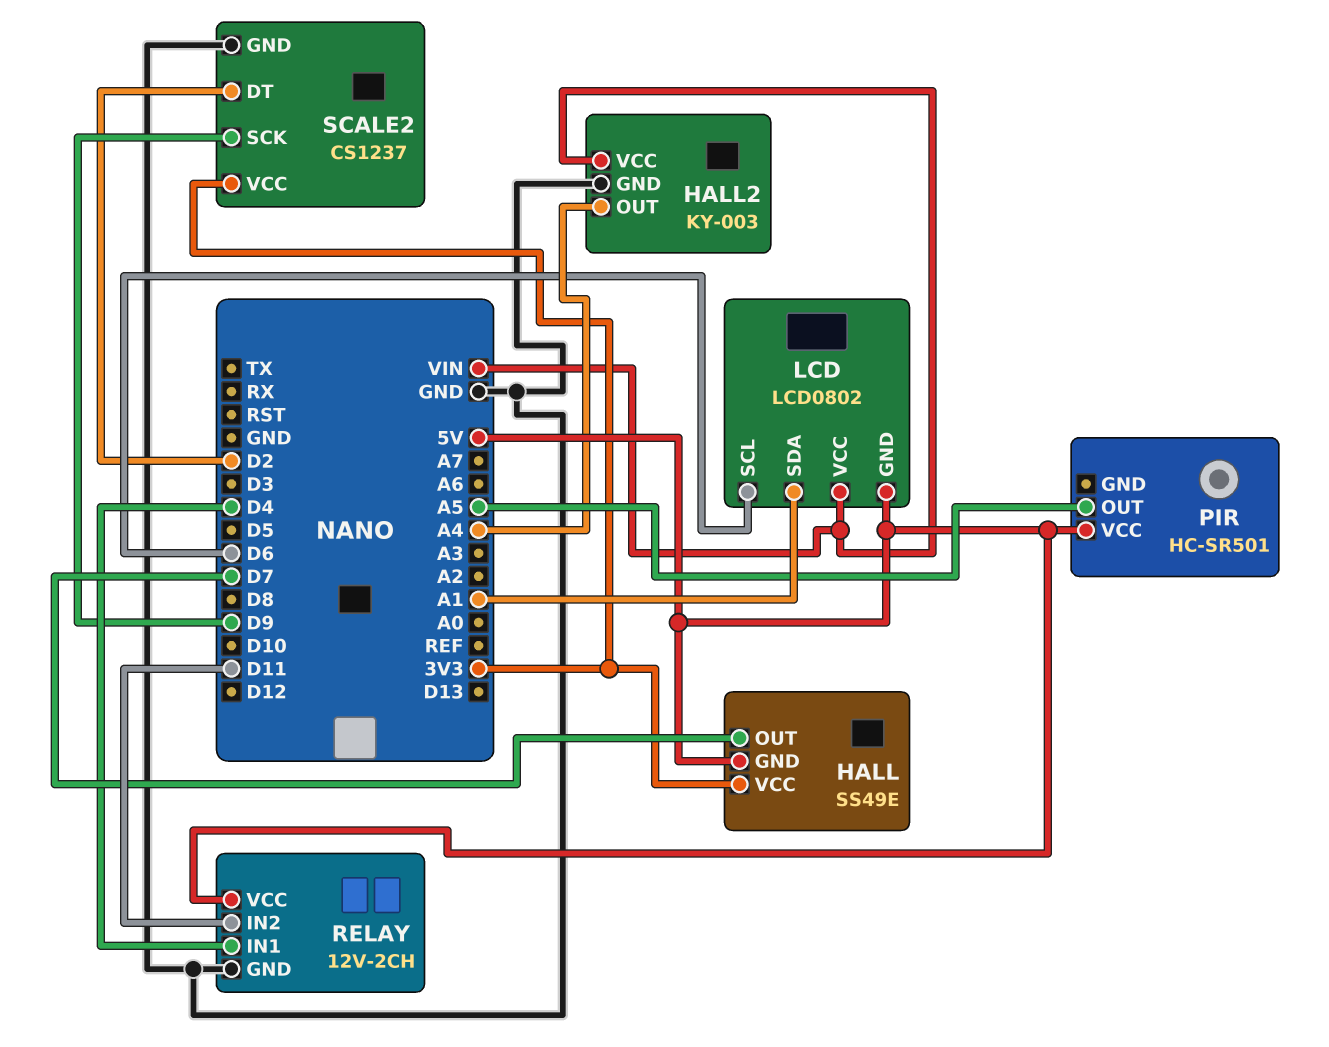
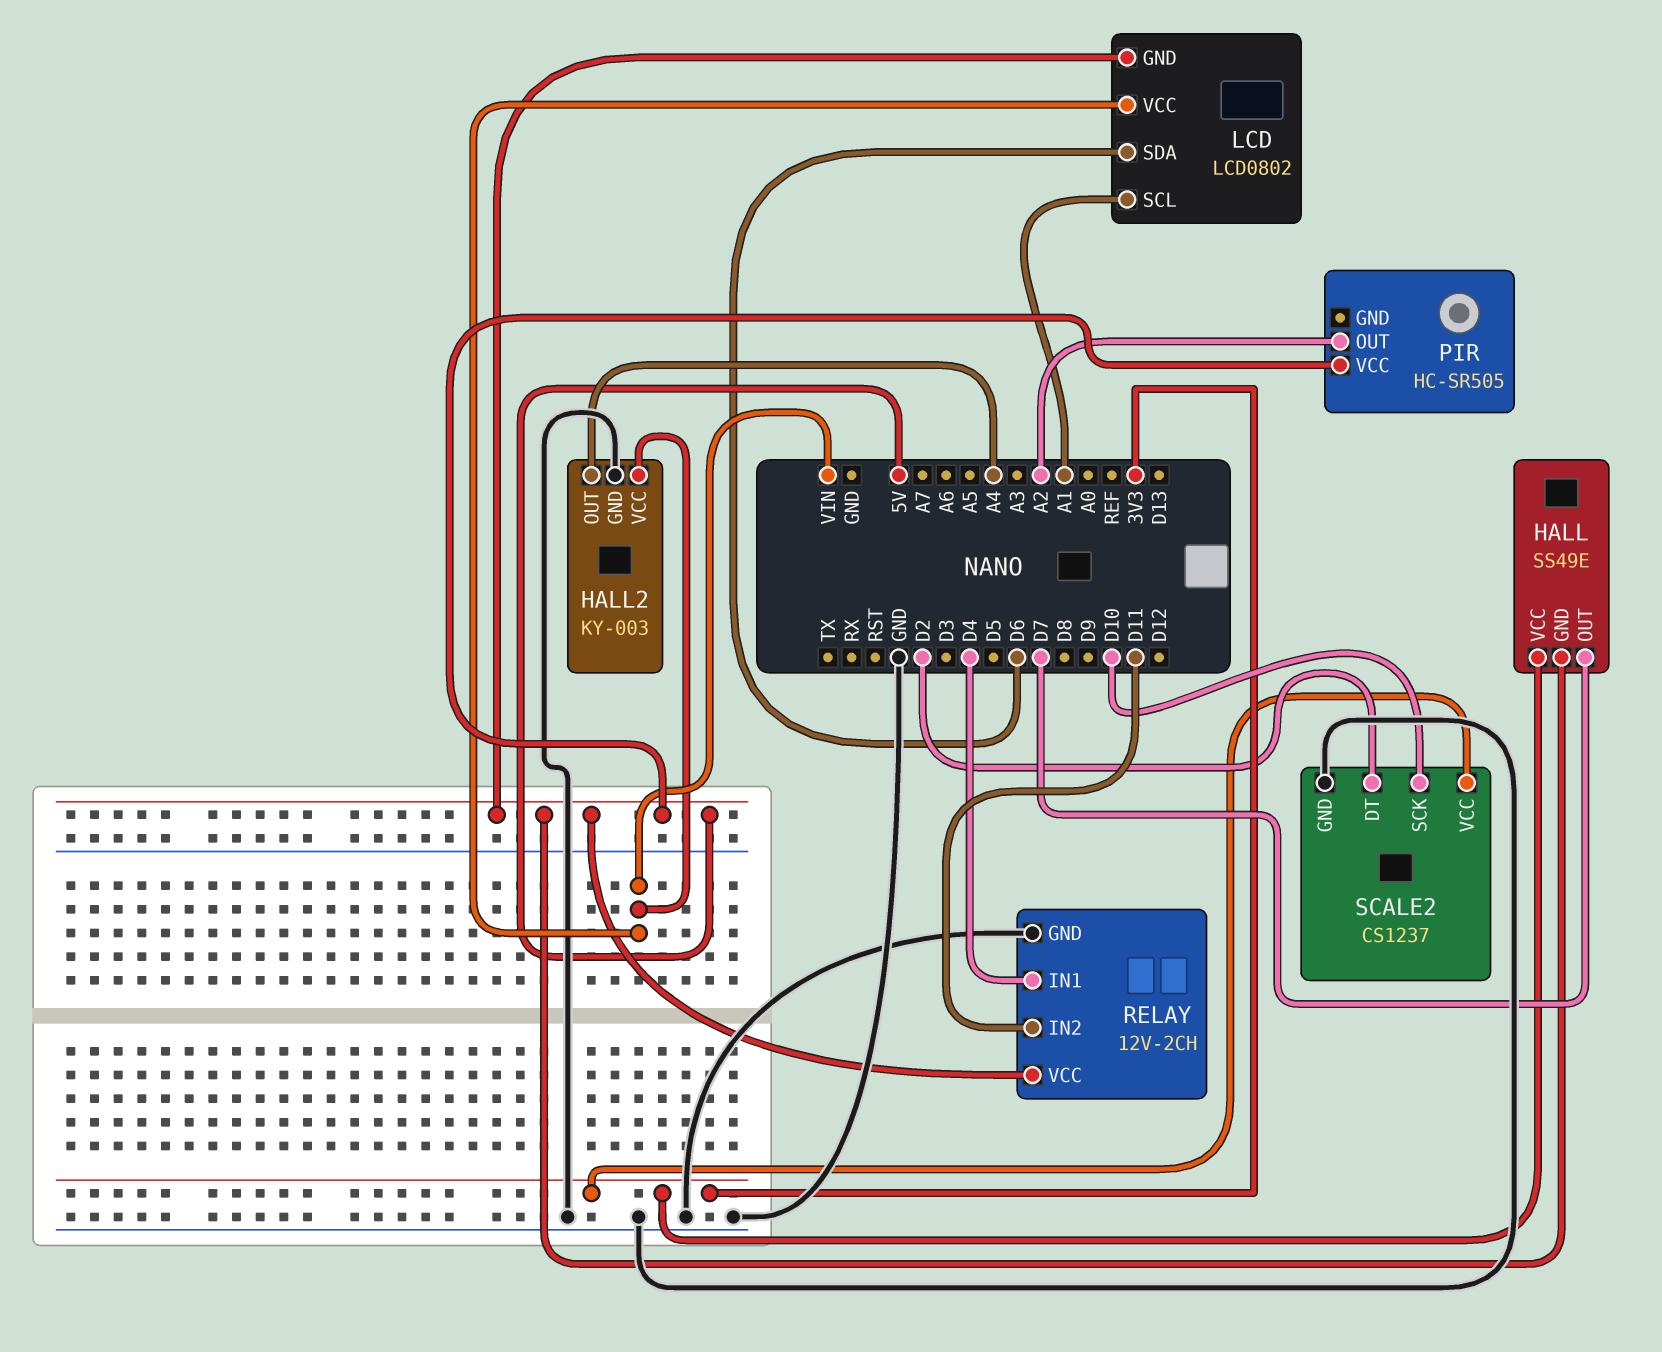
LCD pin SCL: D6 -> A1
LCD pin SDA: A1 -> D6
PIR: HC-SR501 -> HC-SR505
PIR pin OUT: A5 -> A2
SCALE2 pin SCK: D9 -> D10

